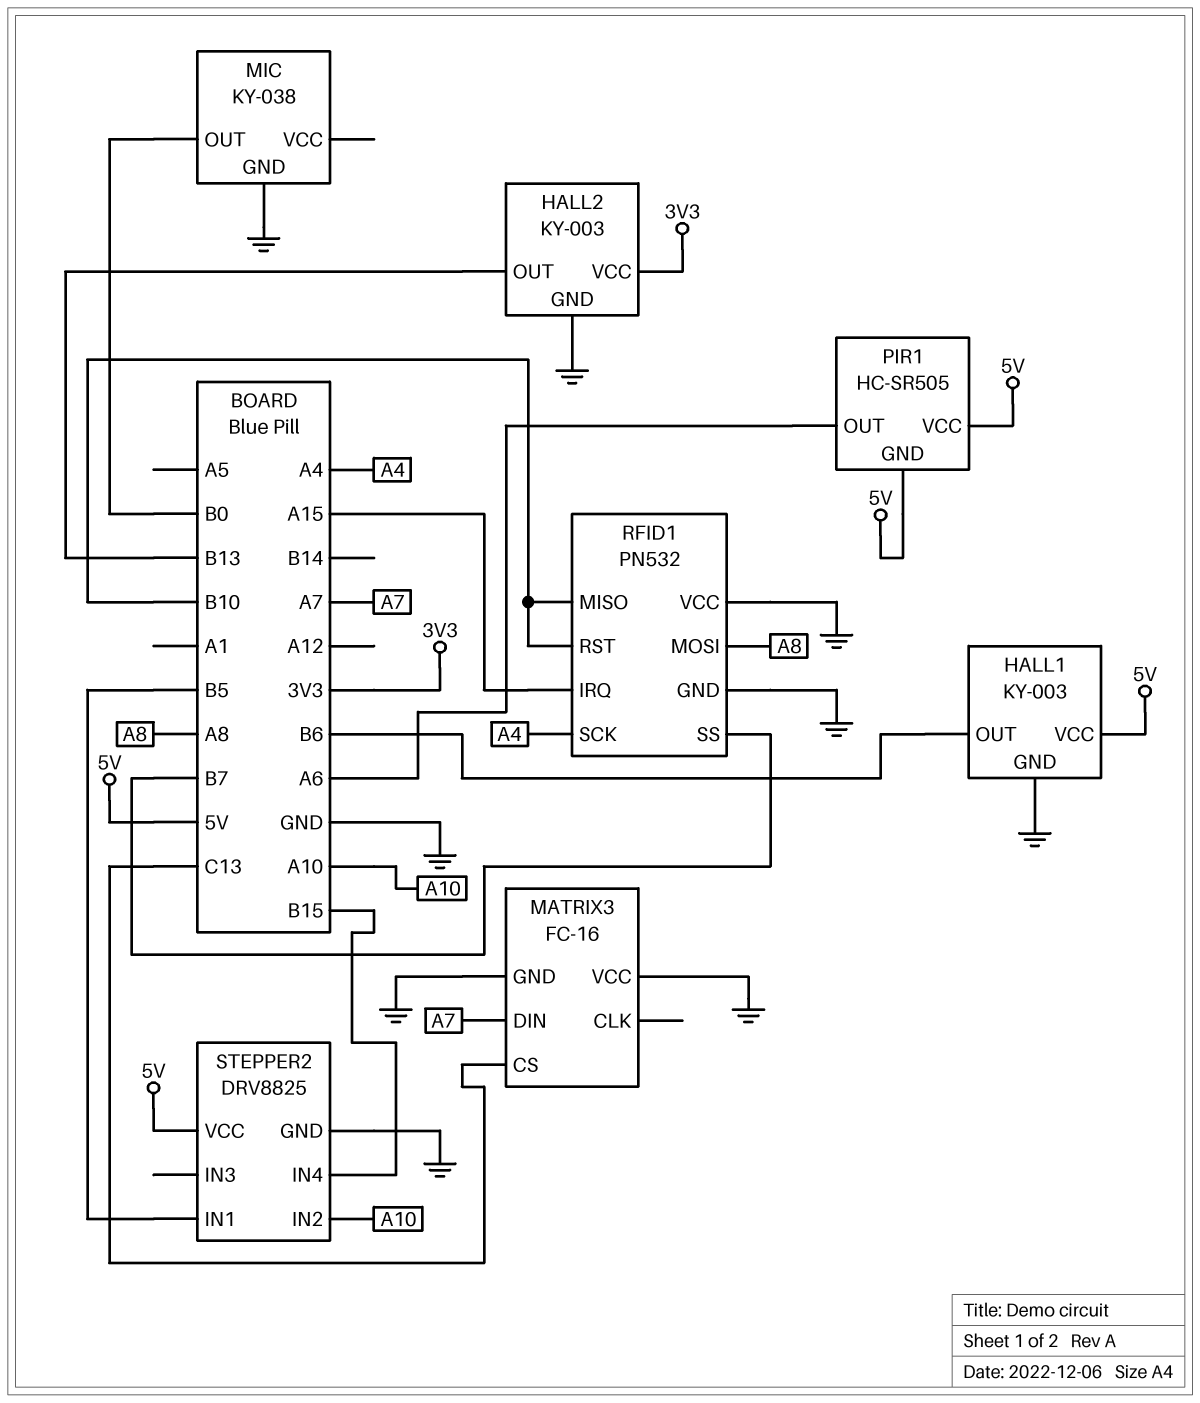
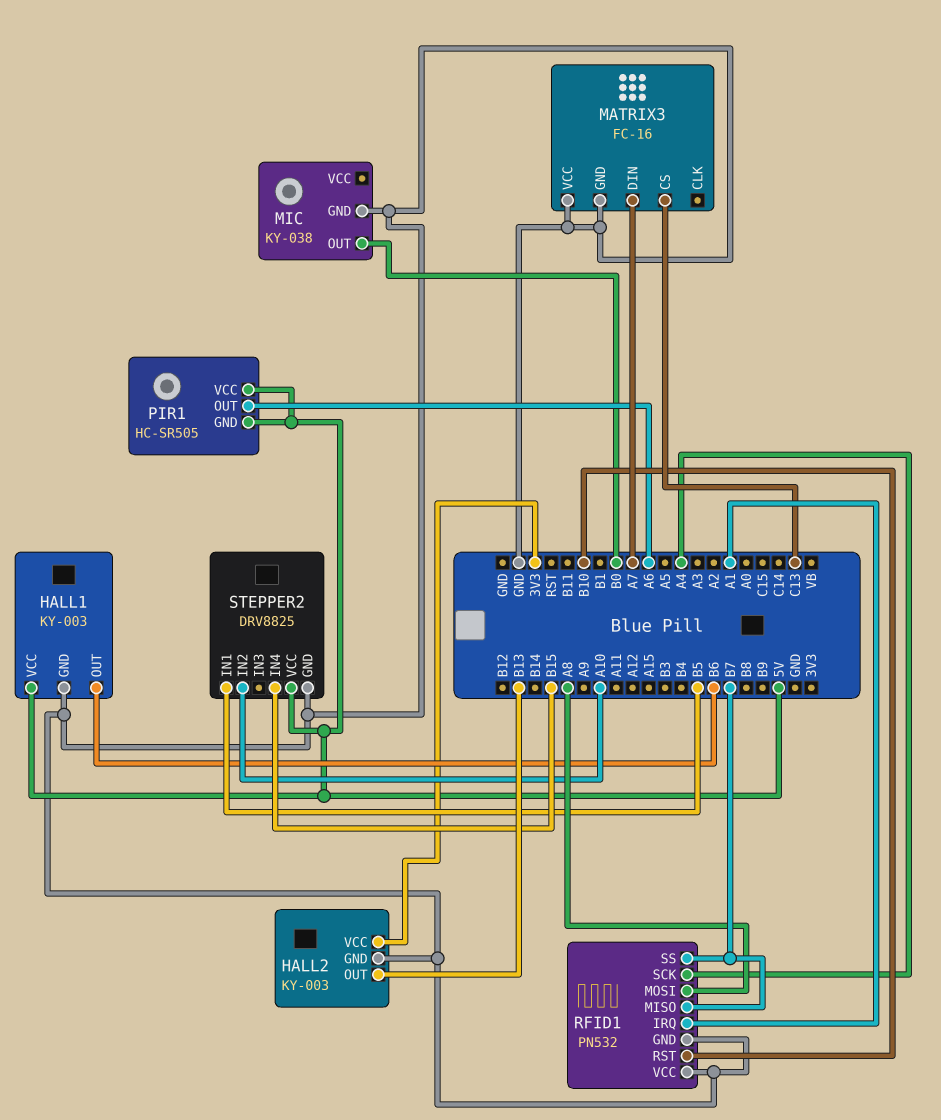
RFID1 pin IRQ: A15 -> A1
RFID1 pin MISO: B10 -> B7

